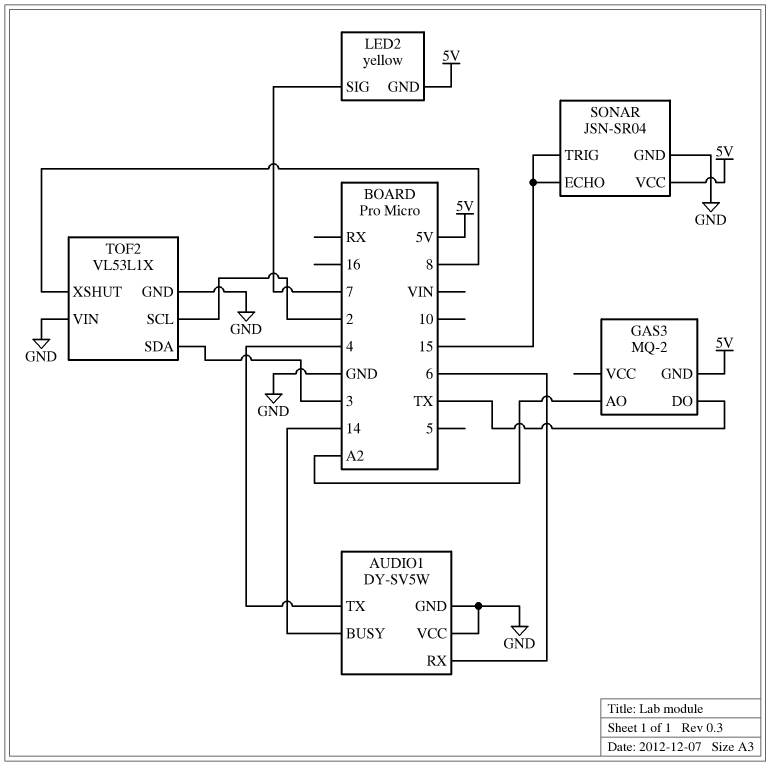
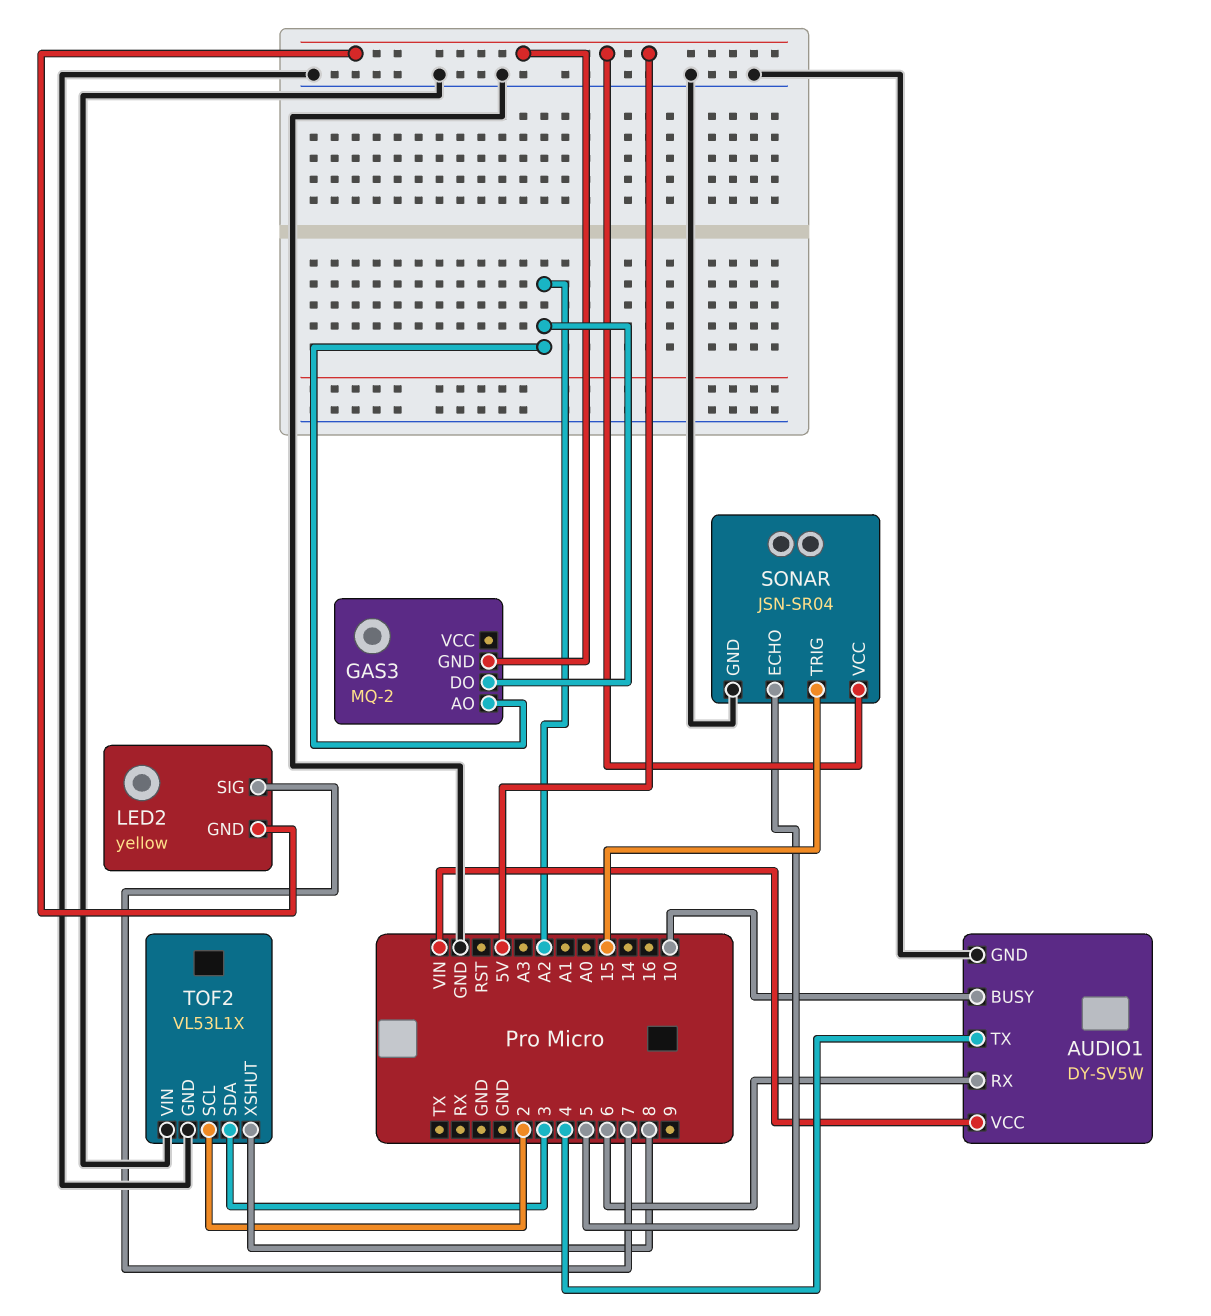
AUDIO1 pin BUSY: 14 -> 10
AUDIO1 pin VCC: GND -> VIN
GAS3 pin DO: TX -> A2
SONAR pin ECHO: 15 -> 5

